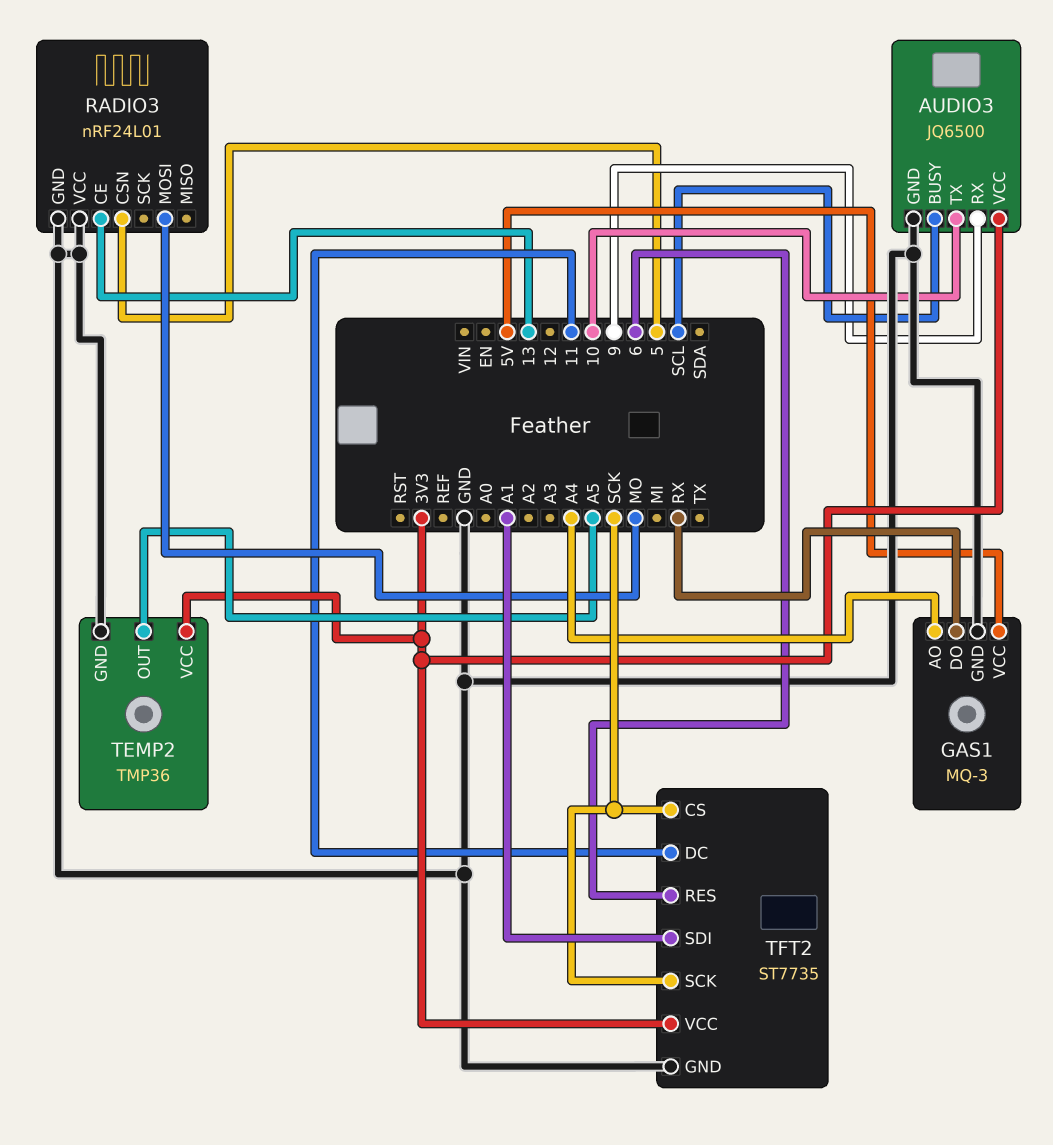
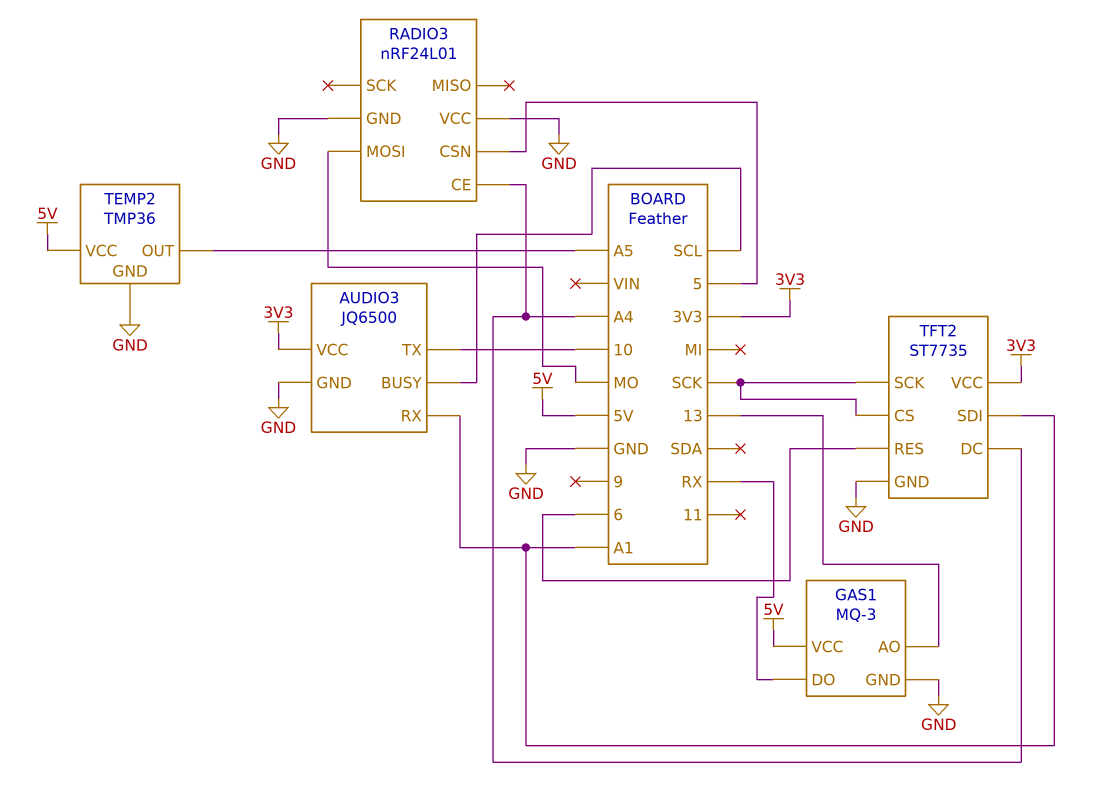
AUDIO3 pin RX: 9 -> A1
GAS1 pin AO: A4 -> 13
RADIO3 pin CE: 13 -> A4
TEMP2 pin VCC: 3V3 -> 5V
TFT2 pin DC: 11 -> A4

